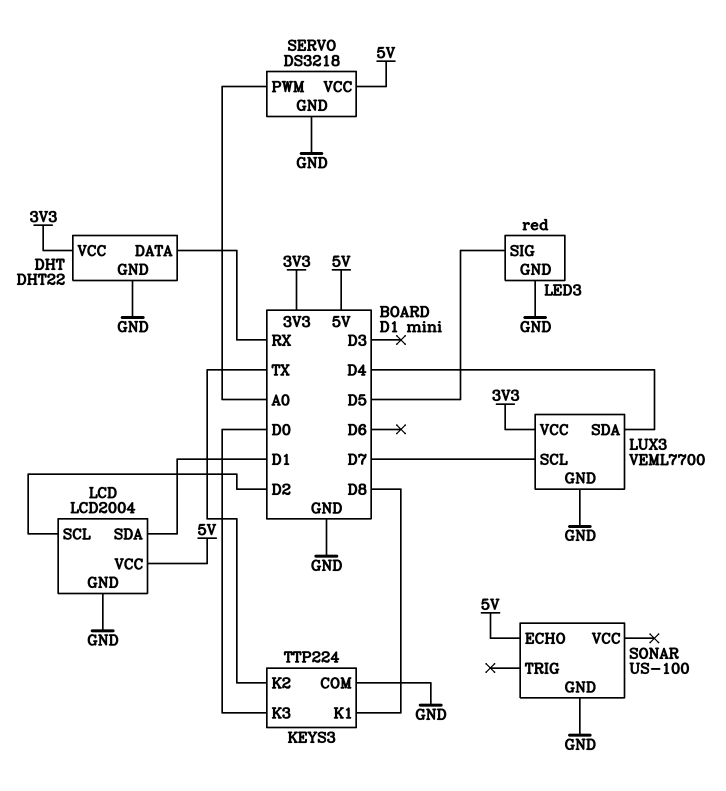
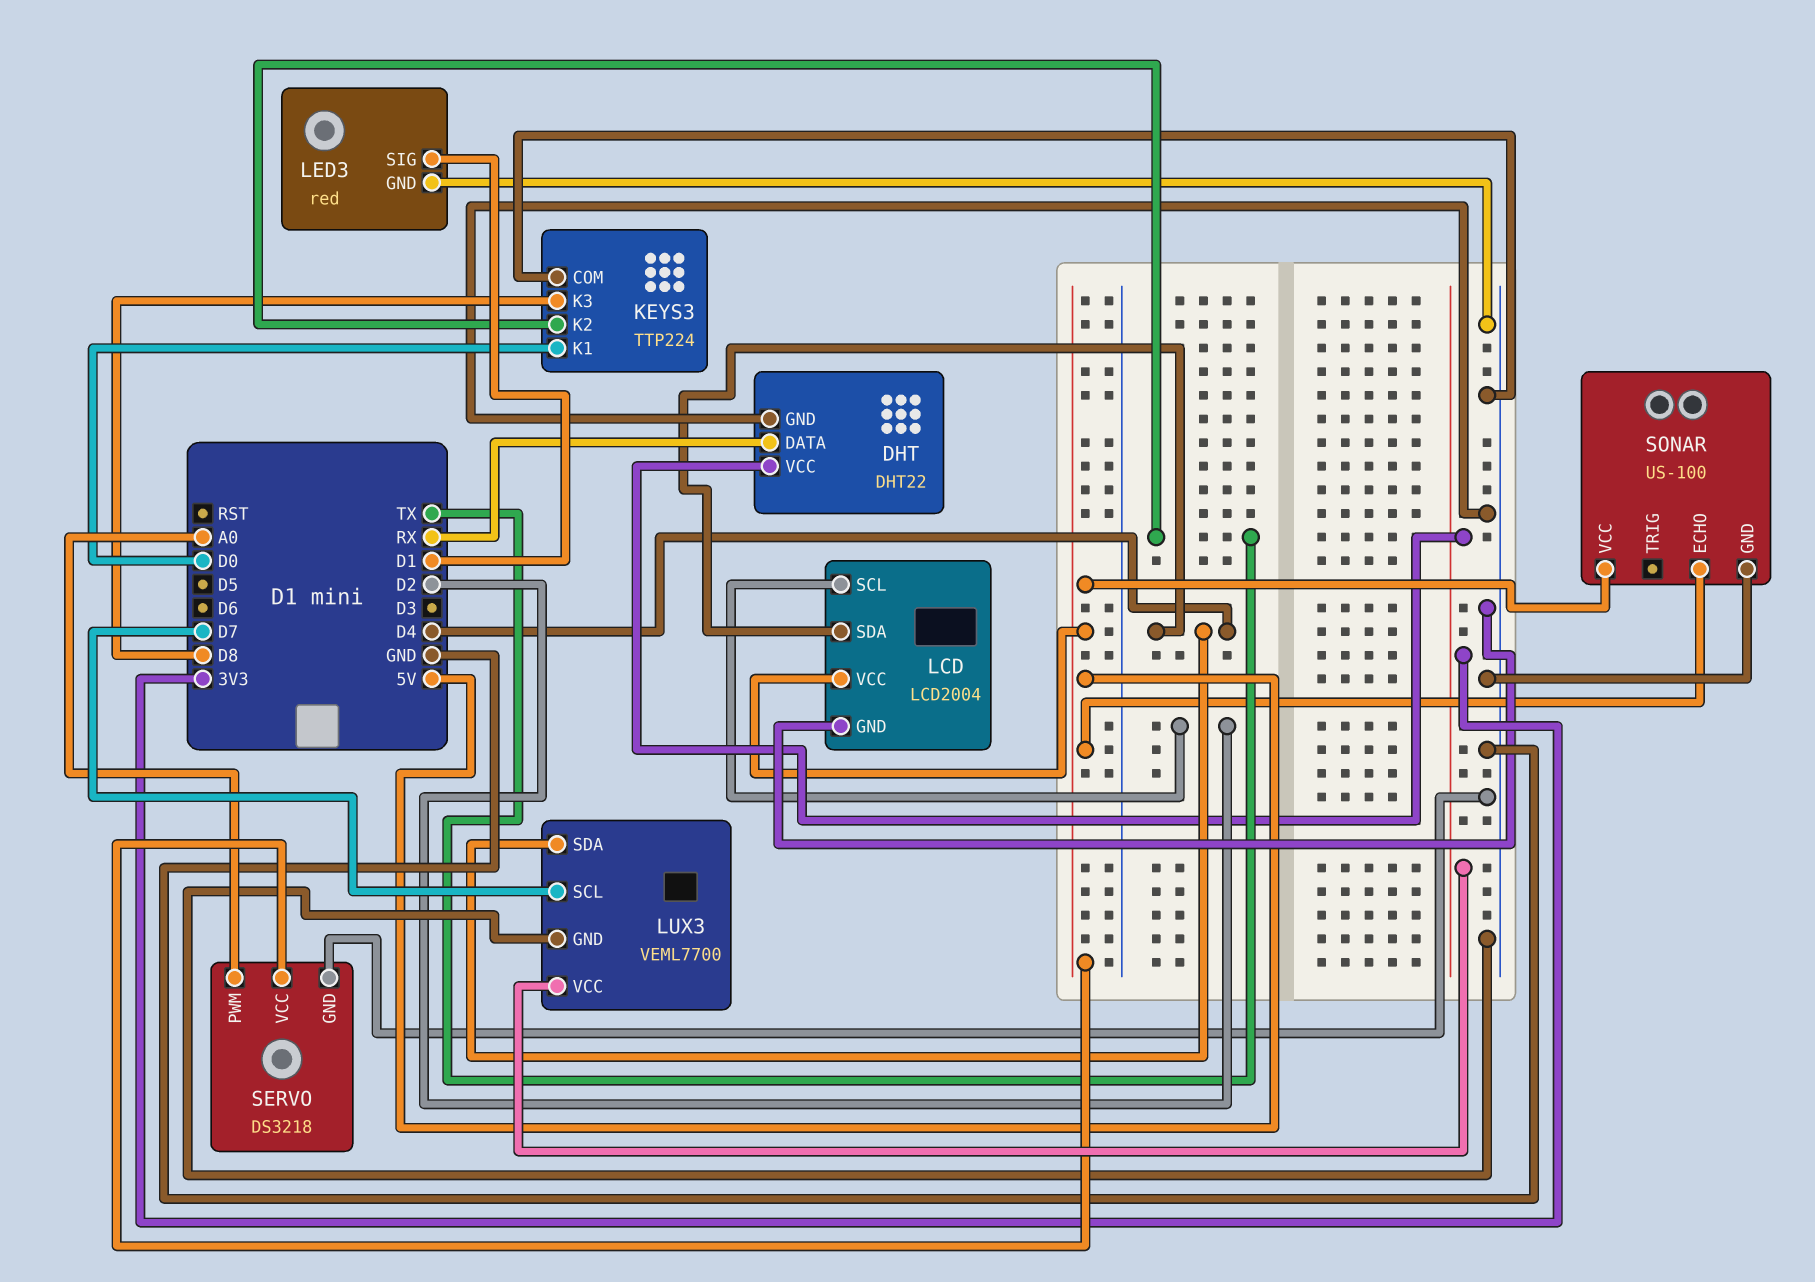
KEYS3 pin K1: D8 -> D0
KEYS3 pin K3: D0 -> D8
LCD pin SDA: D1 -> D4
LED3 pin SIG: D5 -> D1
SONAR pin VCC: none -> 5V

